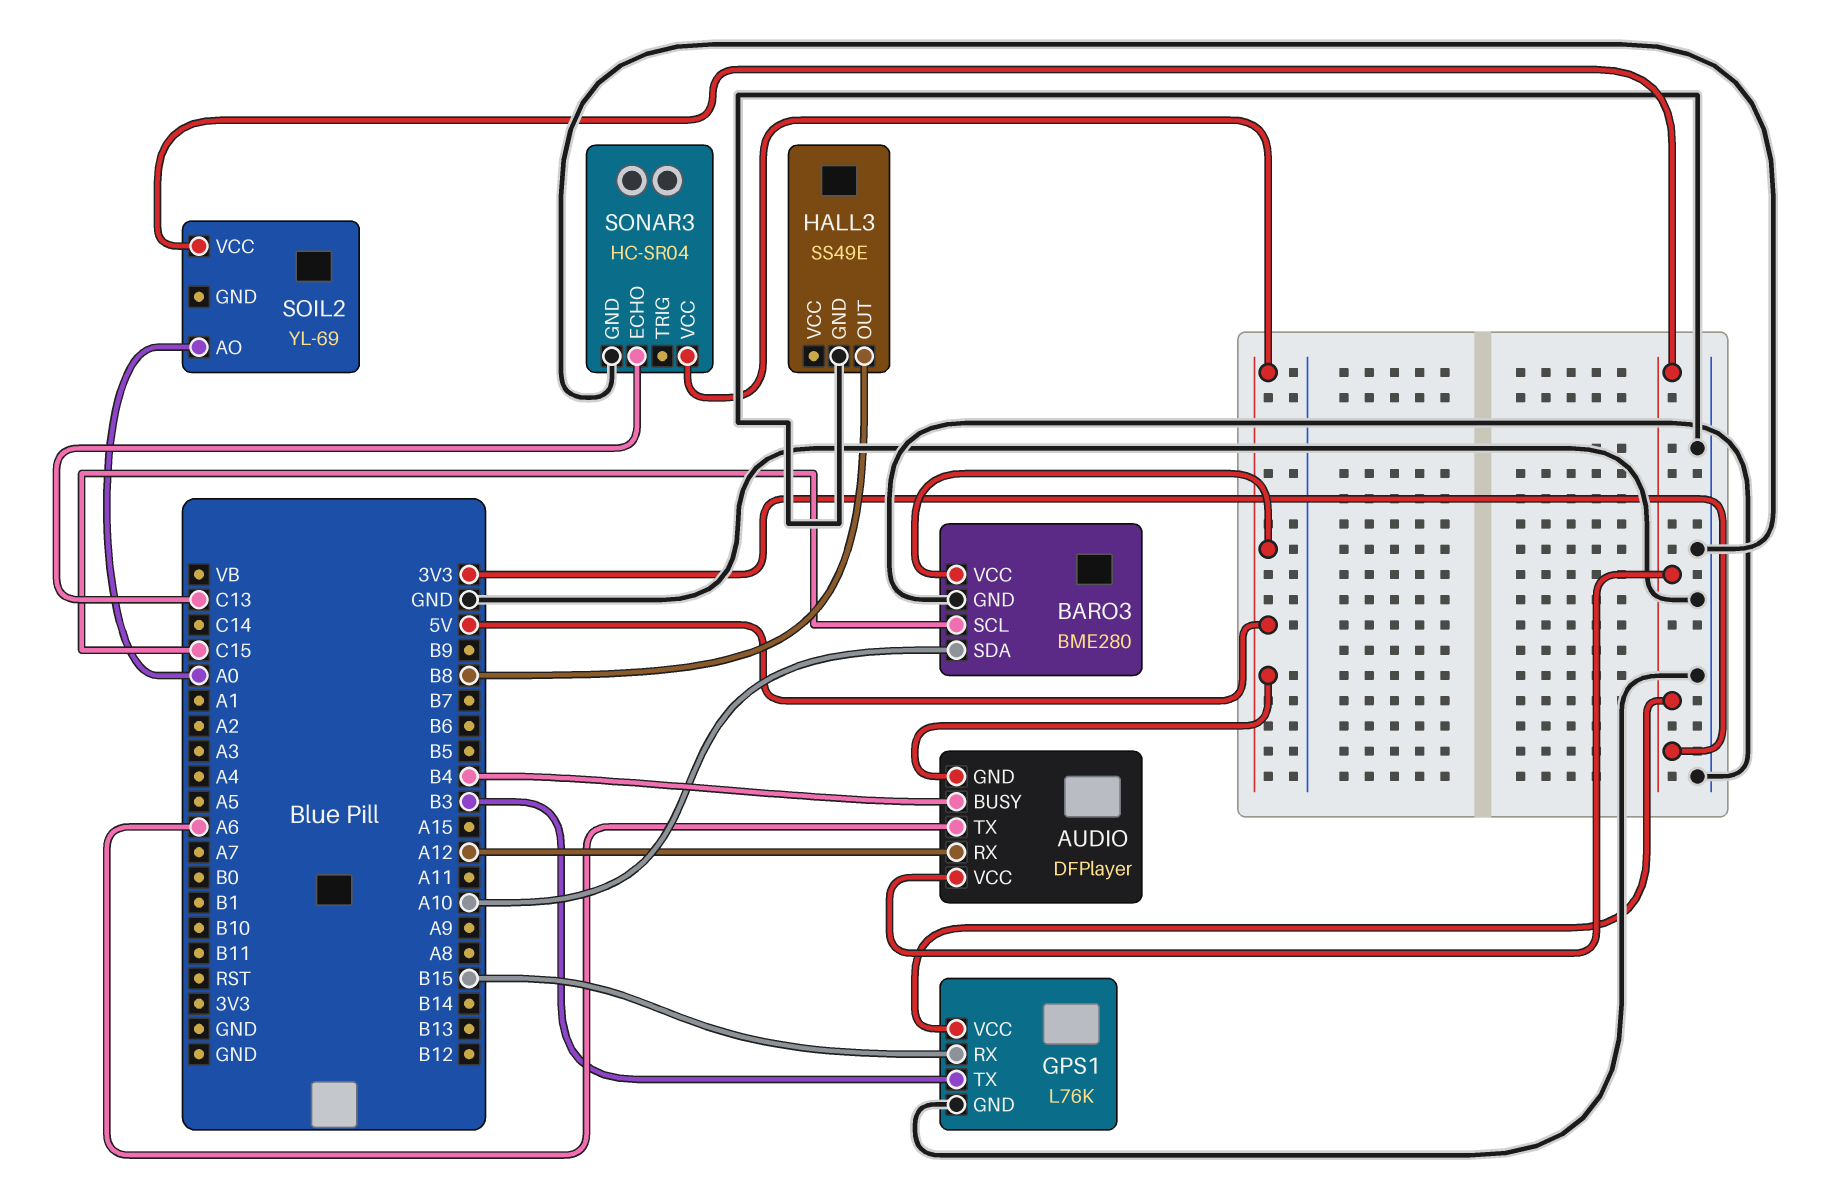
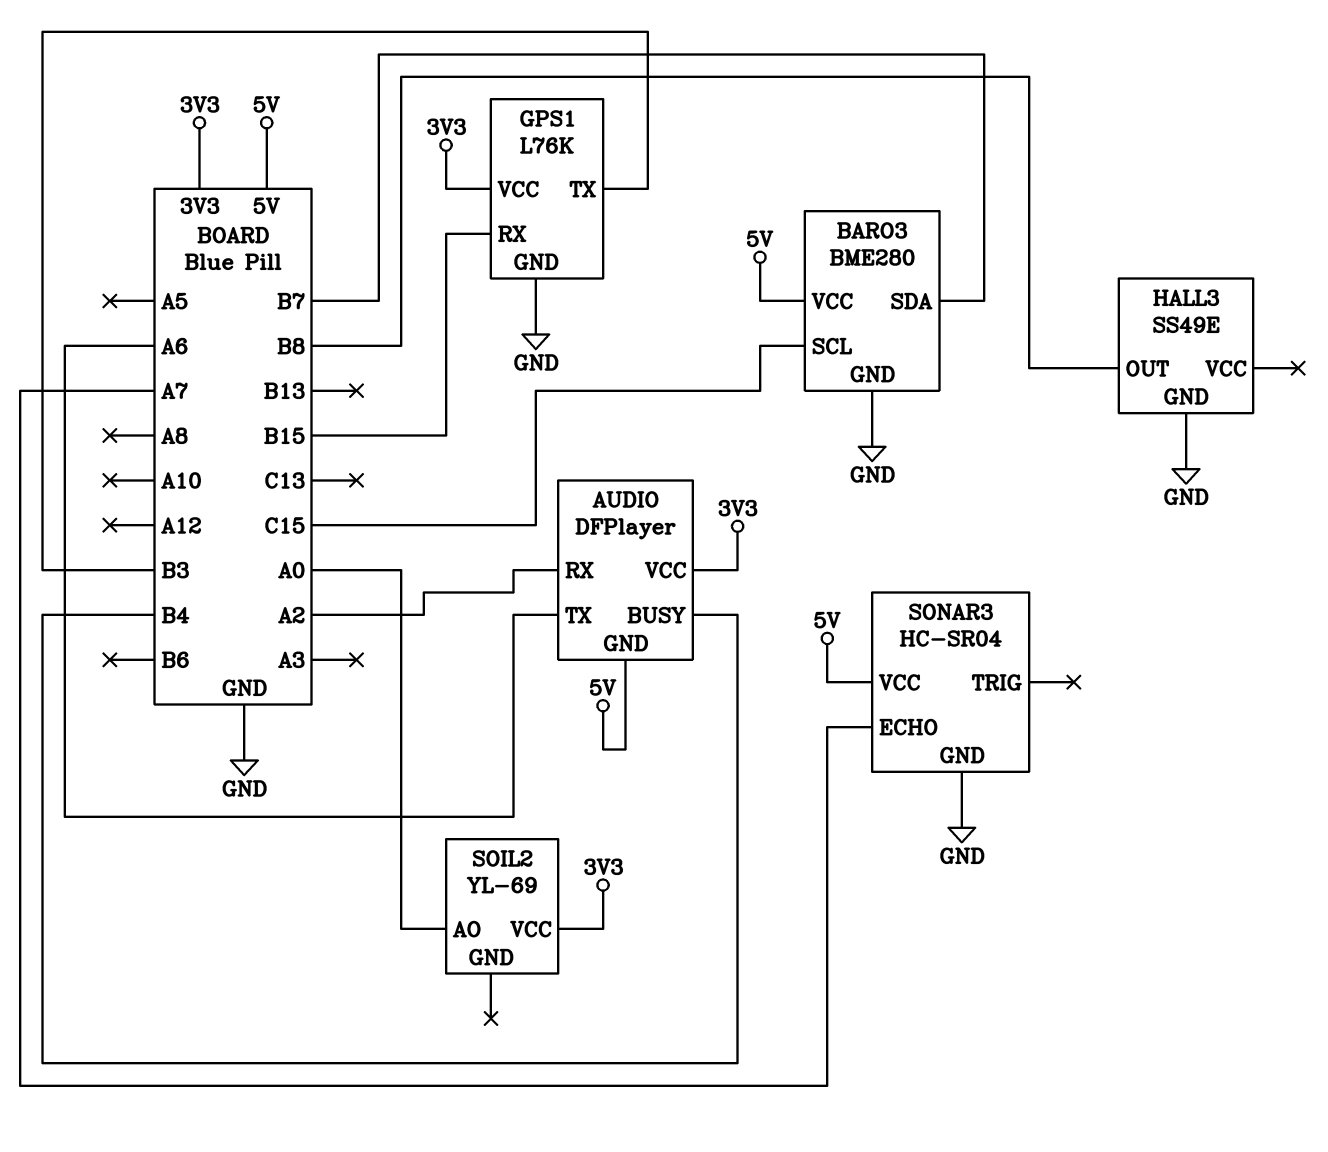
AUDIO pin RX: A12 -> A2
BARO3 pin SDA: A10 -> B7
SONAR3 pin ECHO: C13 -> A7

